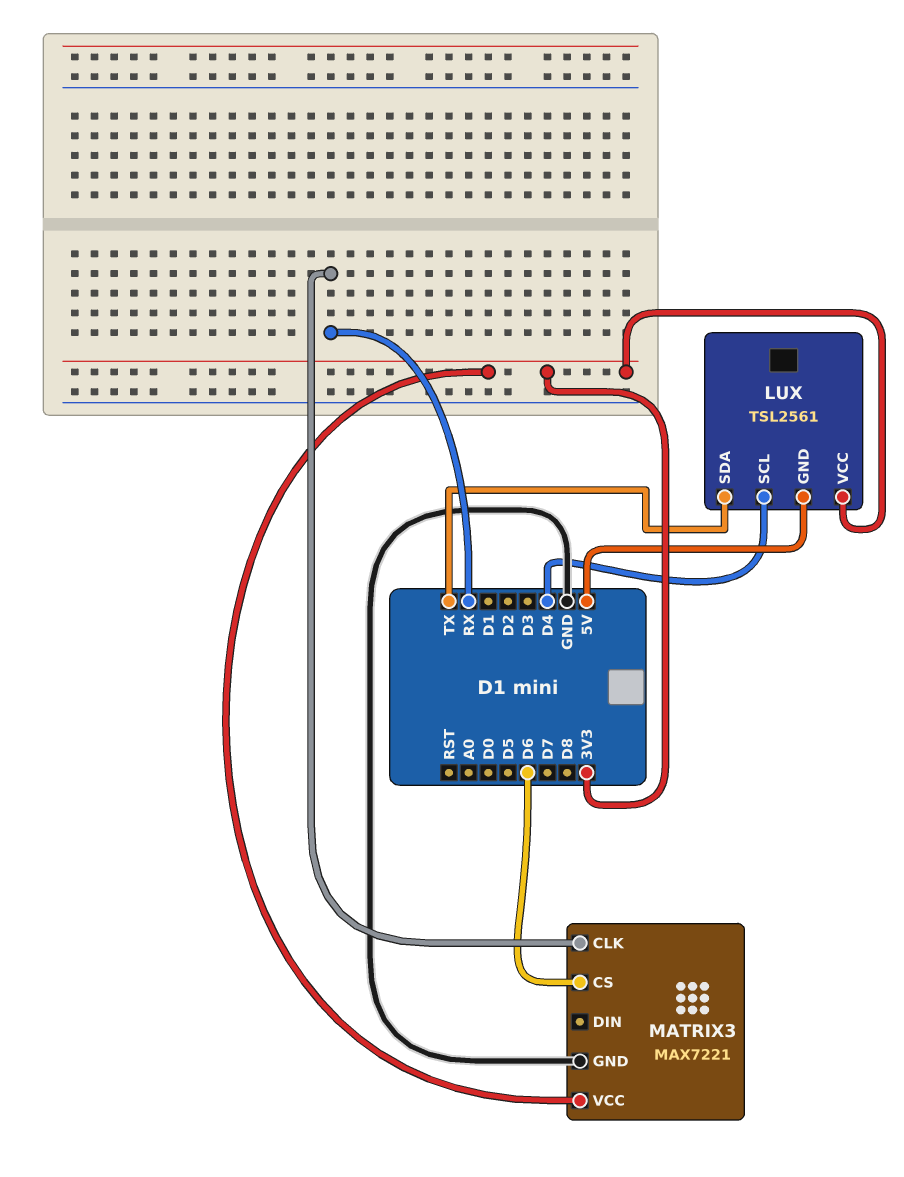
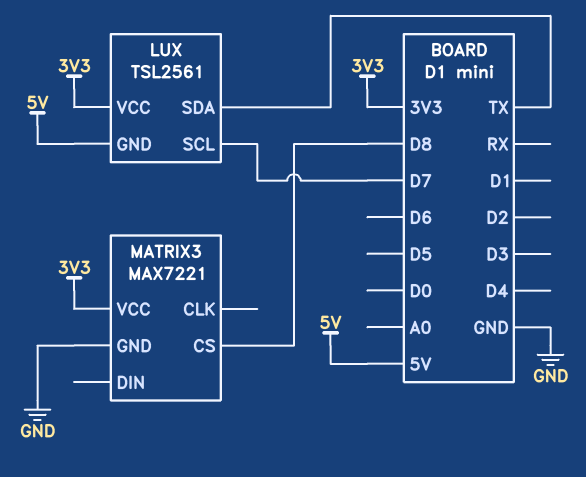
LUX pin SCL: D4 -> D7
MATRIX3 pin CLK: RX -> none
MATRIX3 pin CS: D6 -> D8

